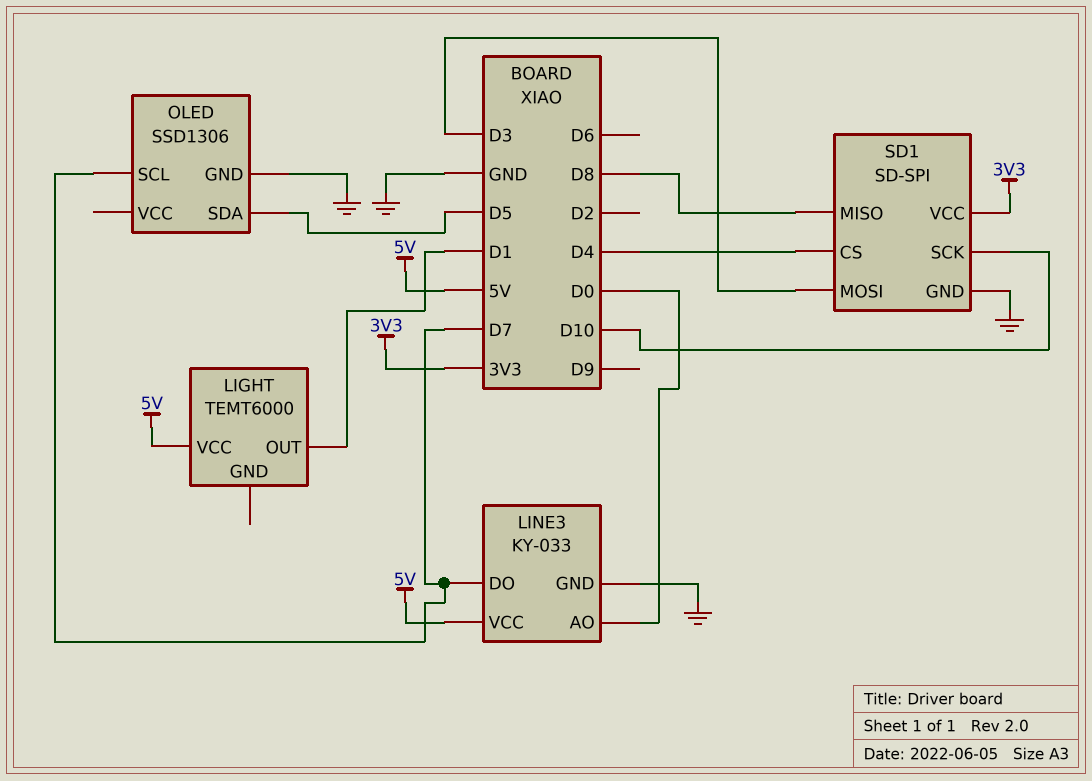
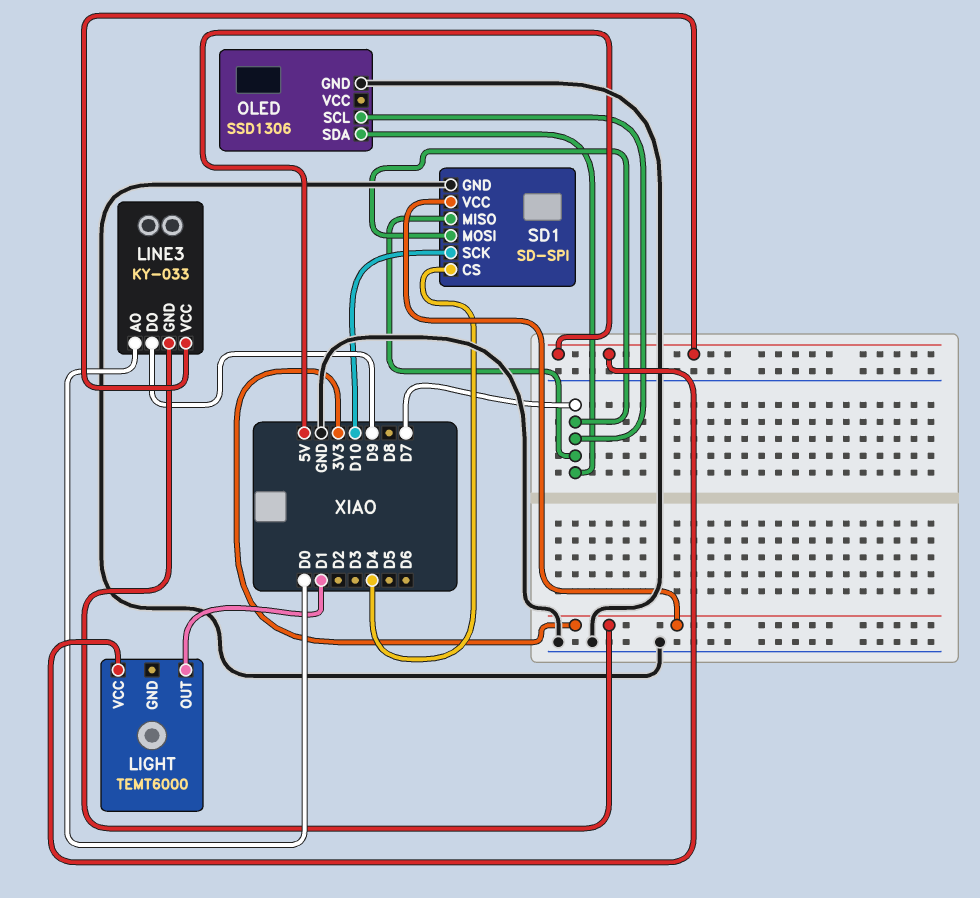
LINE3 pin DO: D7 -> D9
LINE3 pin GND: GND -> 3V3
OLED pin SDA: D5 -> D7
SD1 pin MISO: D8 -> D7
SD1 pin MOSI: D3 -> D7

